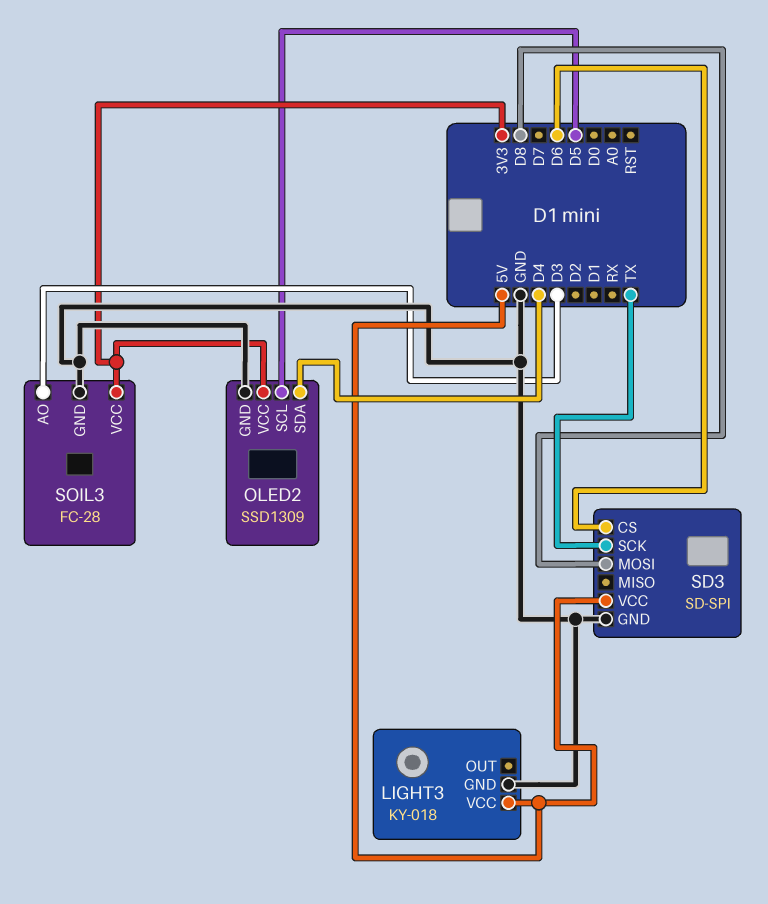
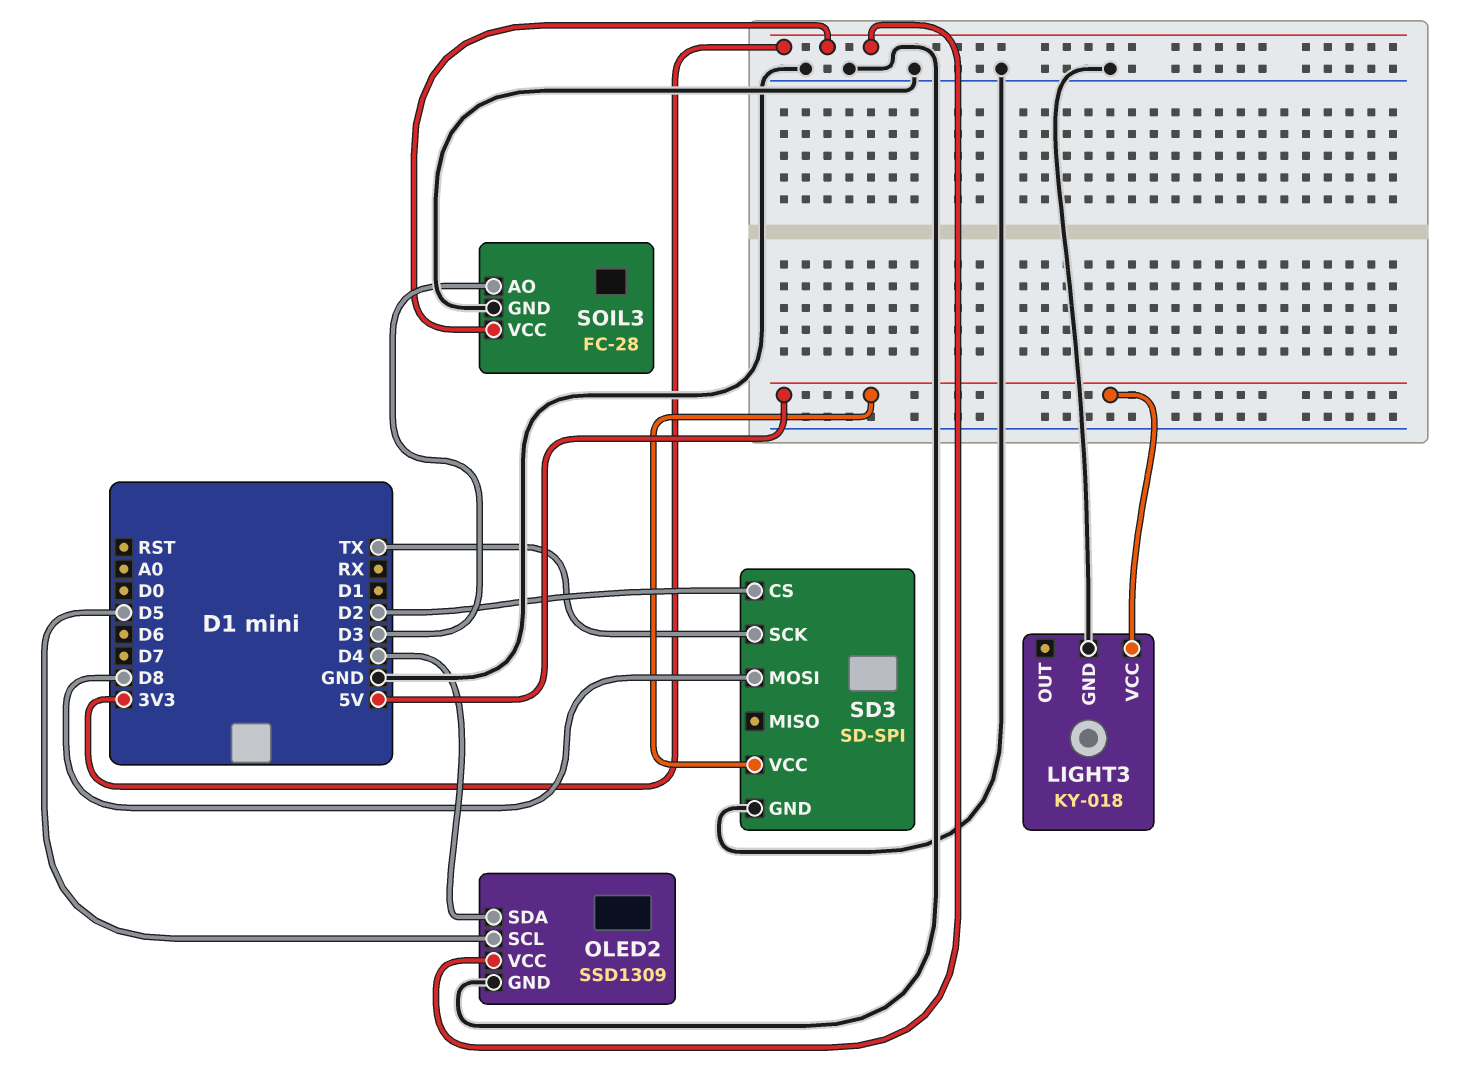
SD3 pin CS: D6 -> D2

